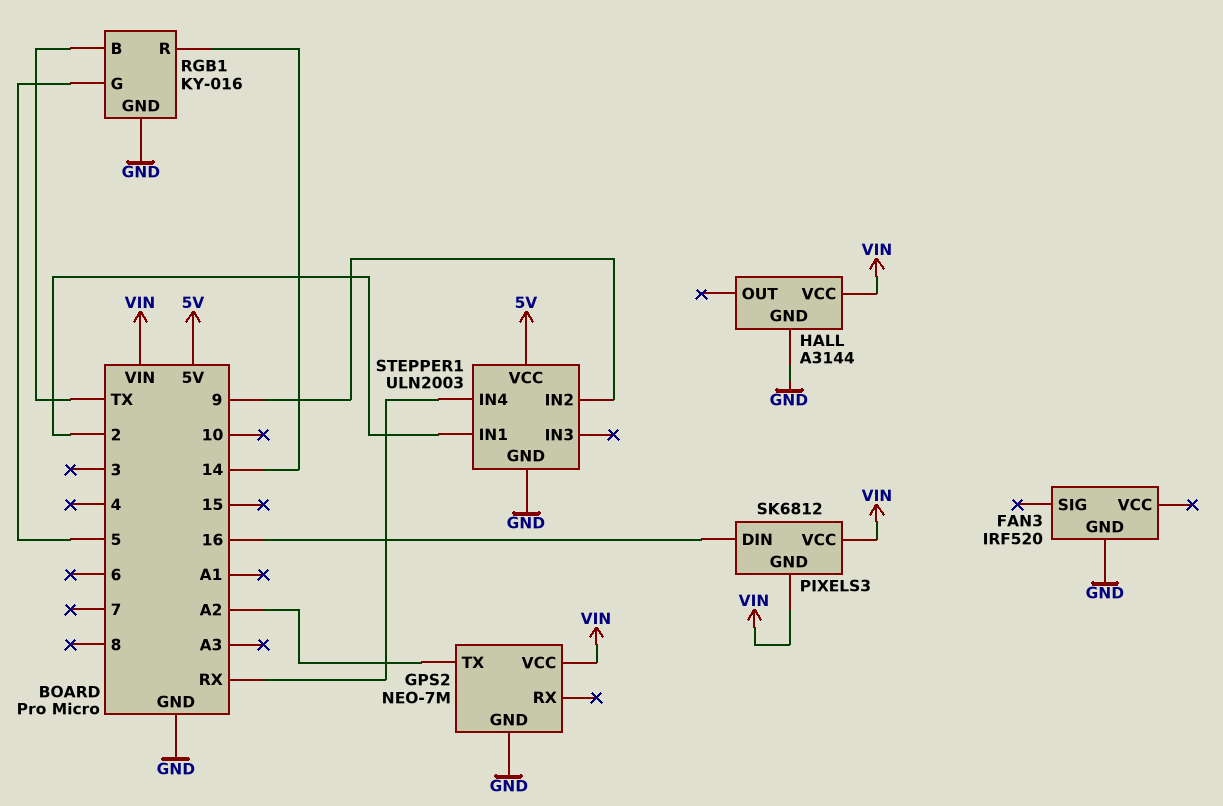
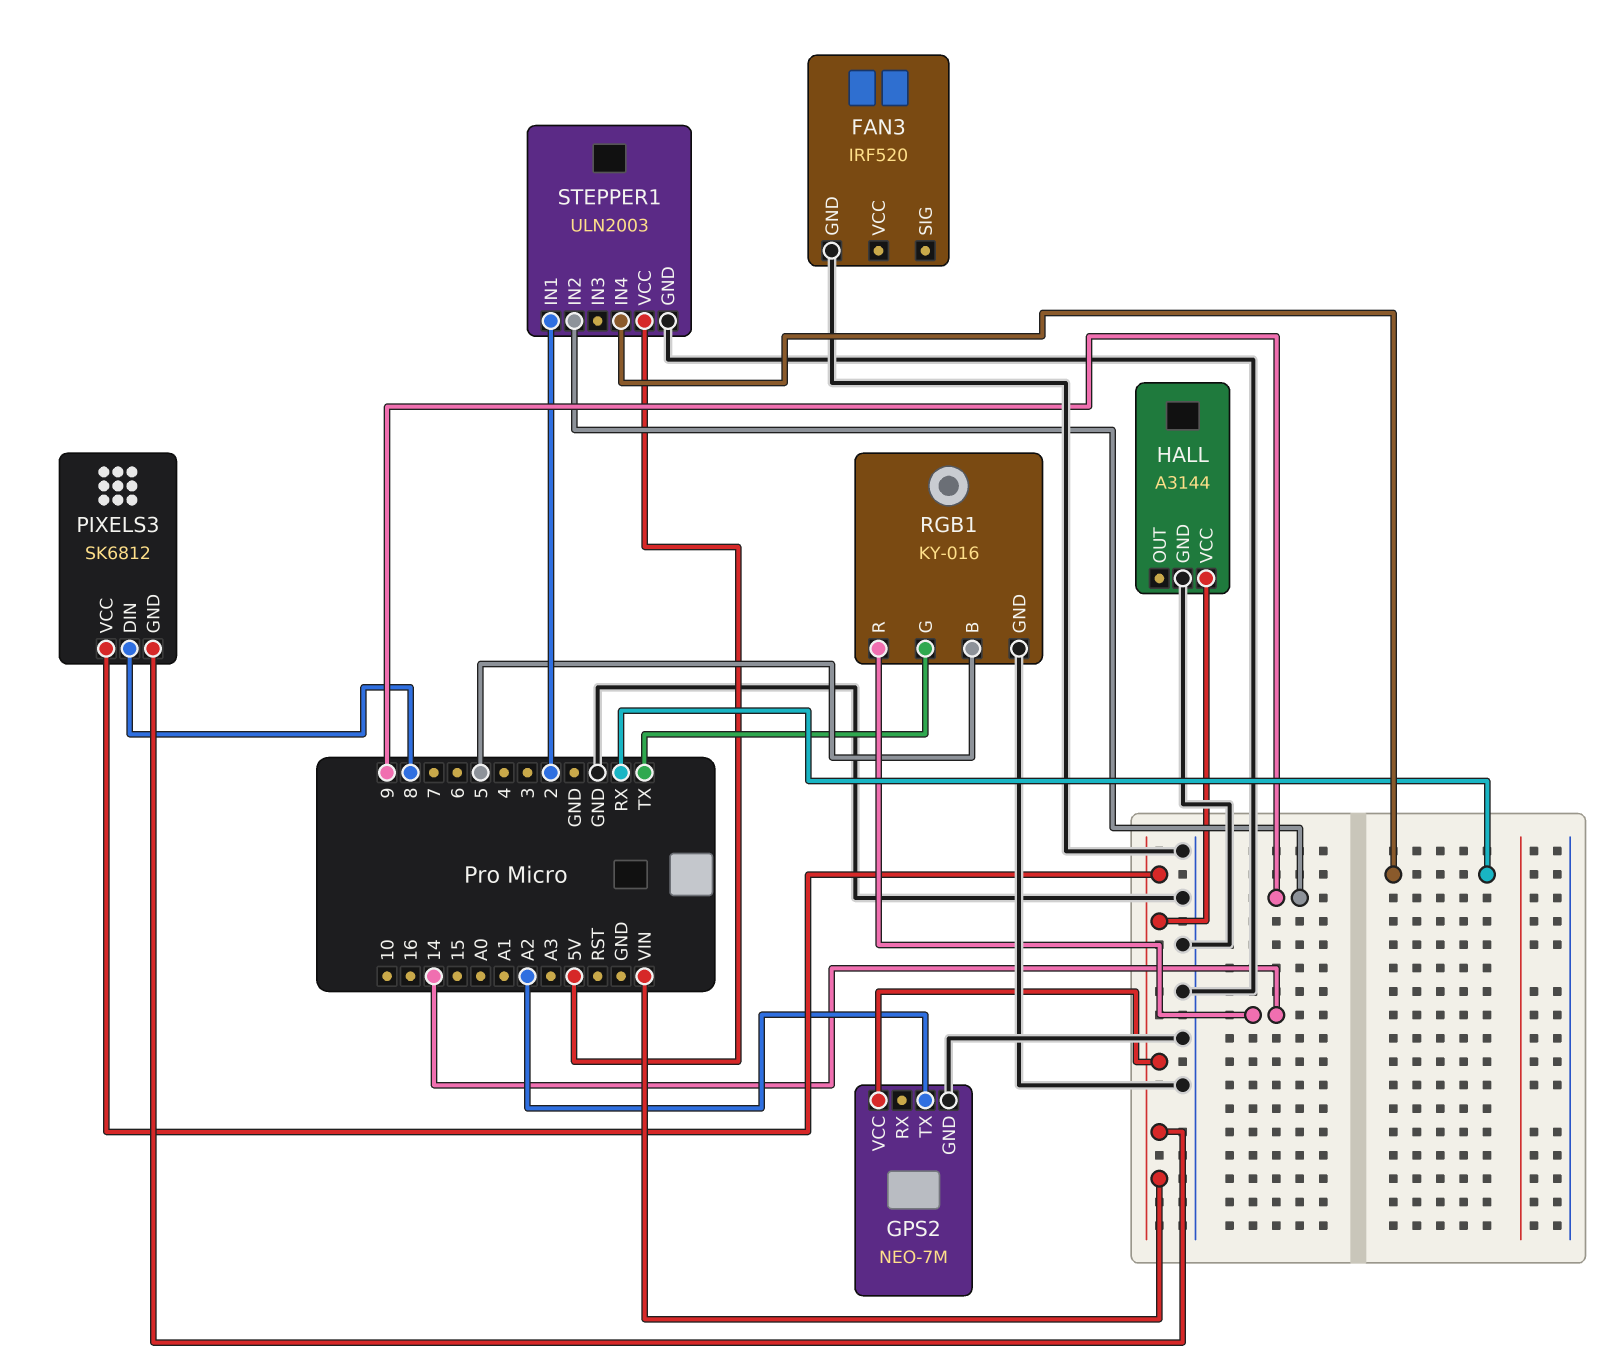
PIXELS3 pin DIN: 16 -> 8
RGB1 pin B: TX -> 5
RGB1 pin G: 5 -> TX

